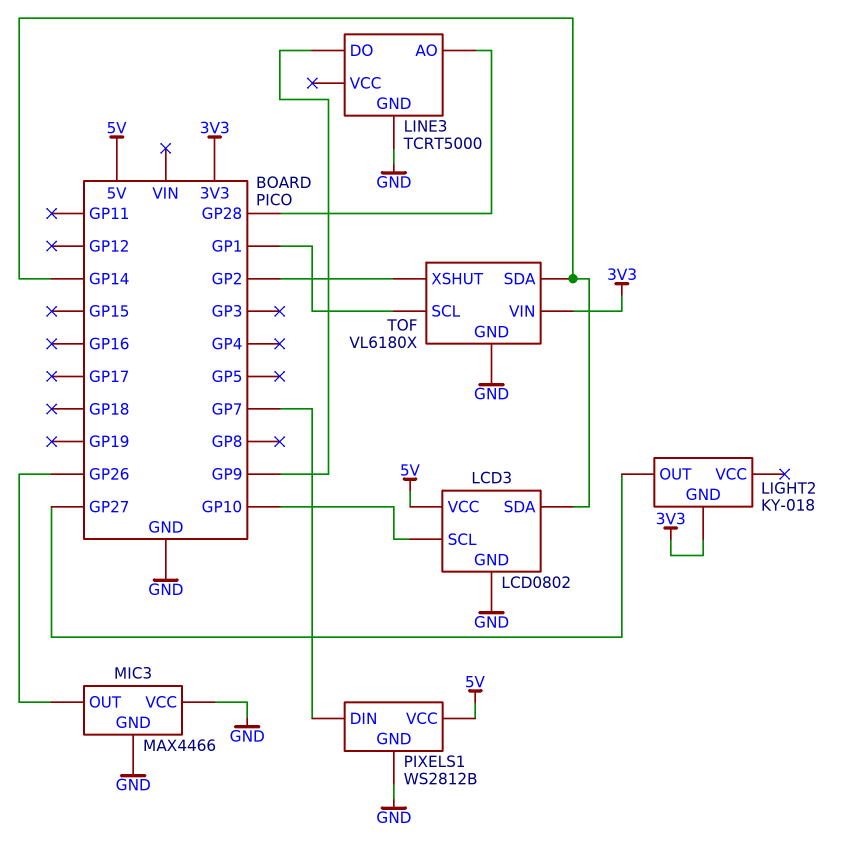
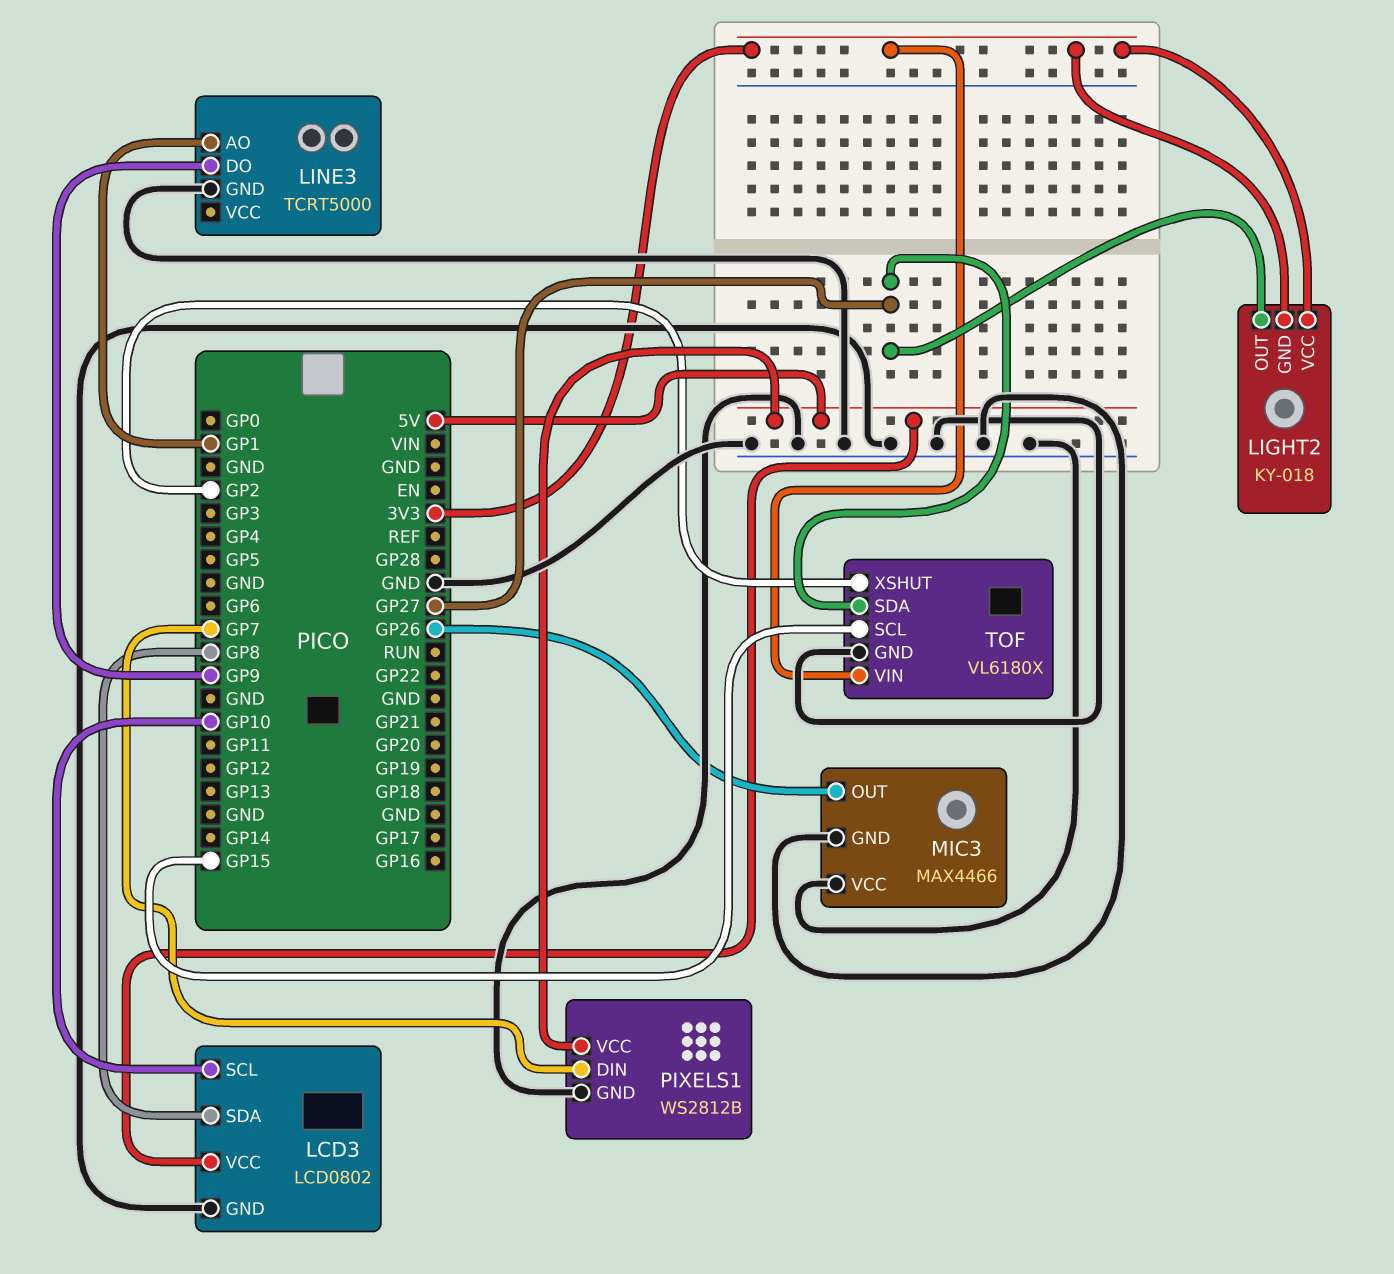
LCD3 pin SDA: GP14 -> GP8
LIGHT2 pin VCC: none -> 3V3
LINE3 pin AO: GP28 -> GP1
TOF pin SCL: GP1 -> GP15
TOF pin SDA: GP14 -> GP27

